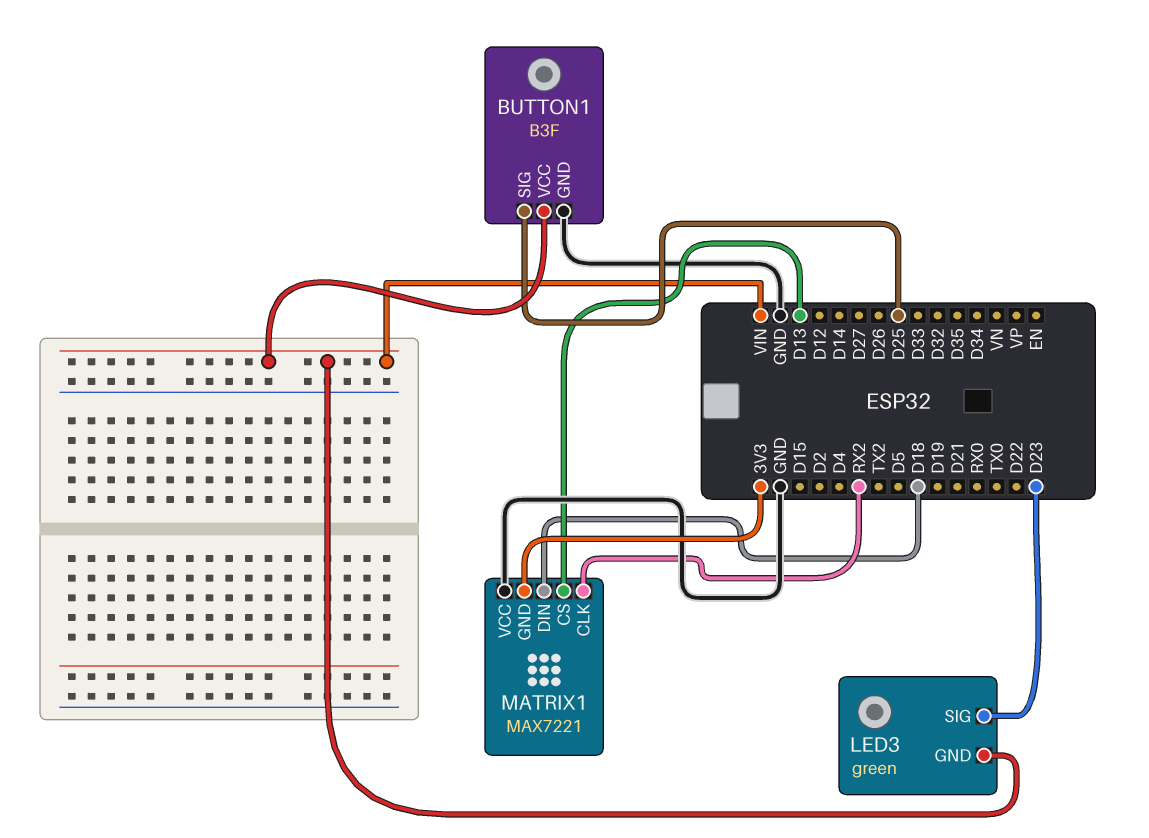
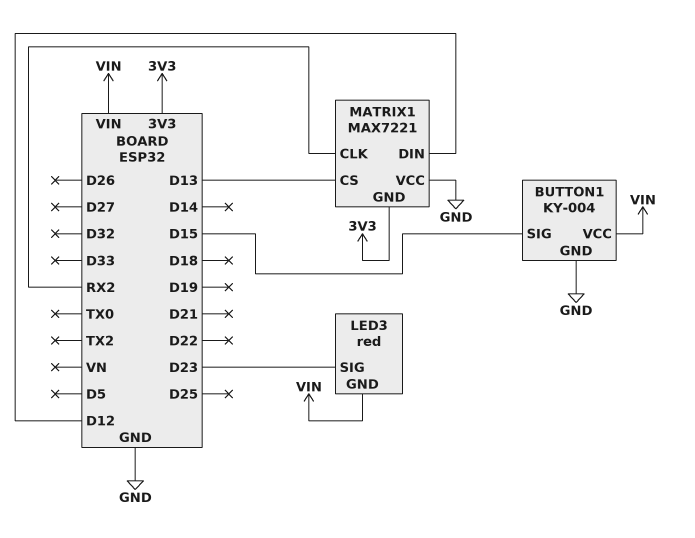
BUTTON1: B3F -> KY-004
BUTTON1 pin SIG: D25 -> D15
LED3: green -> red
MATRIX1 pin DIN: D18 -> D12

